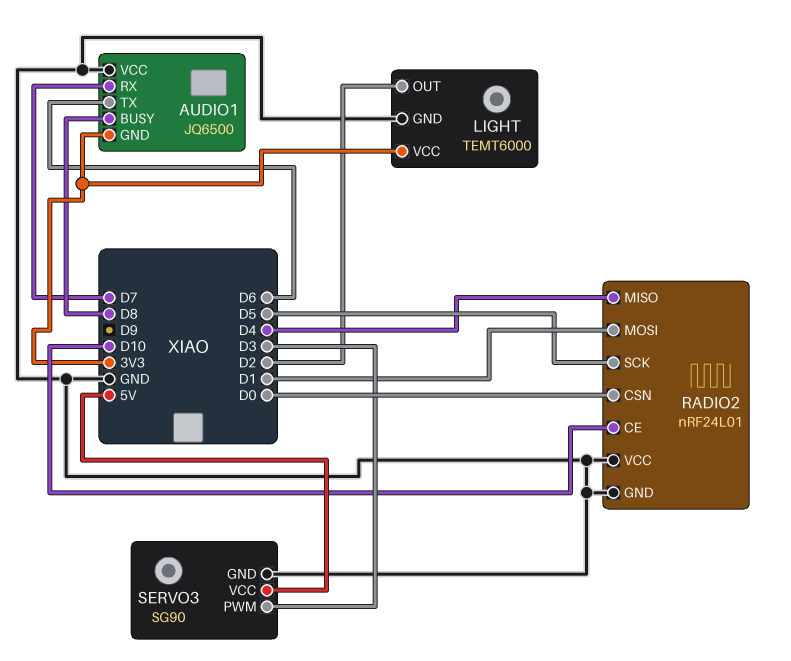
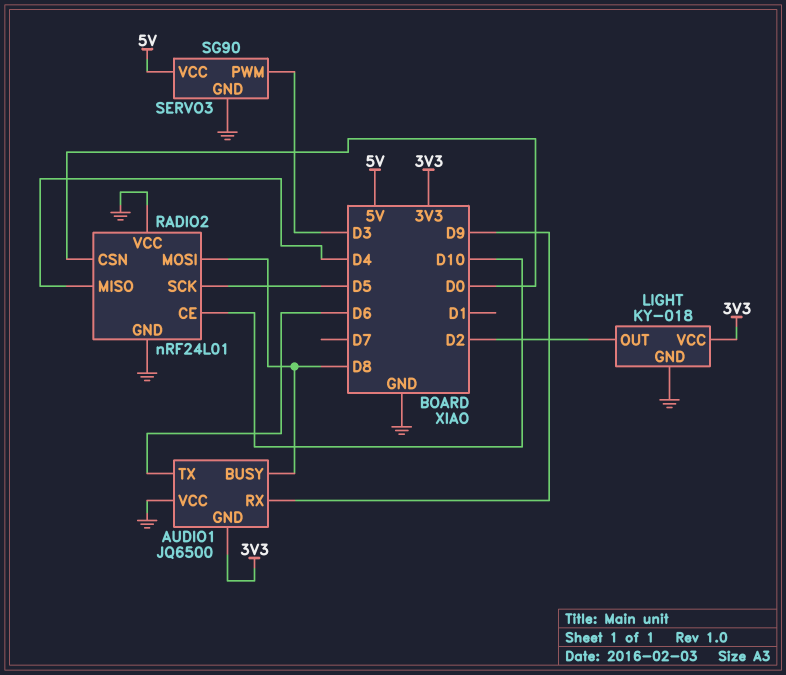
AUDIO1 pin RX: D7 -> D9
LIGHT: TEMT6000 -> KY-018
RADIO2 pin MOSI: D1 -> D8

